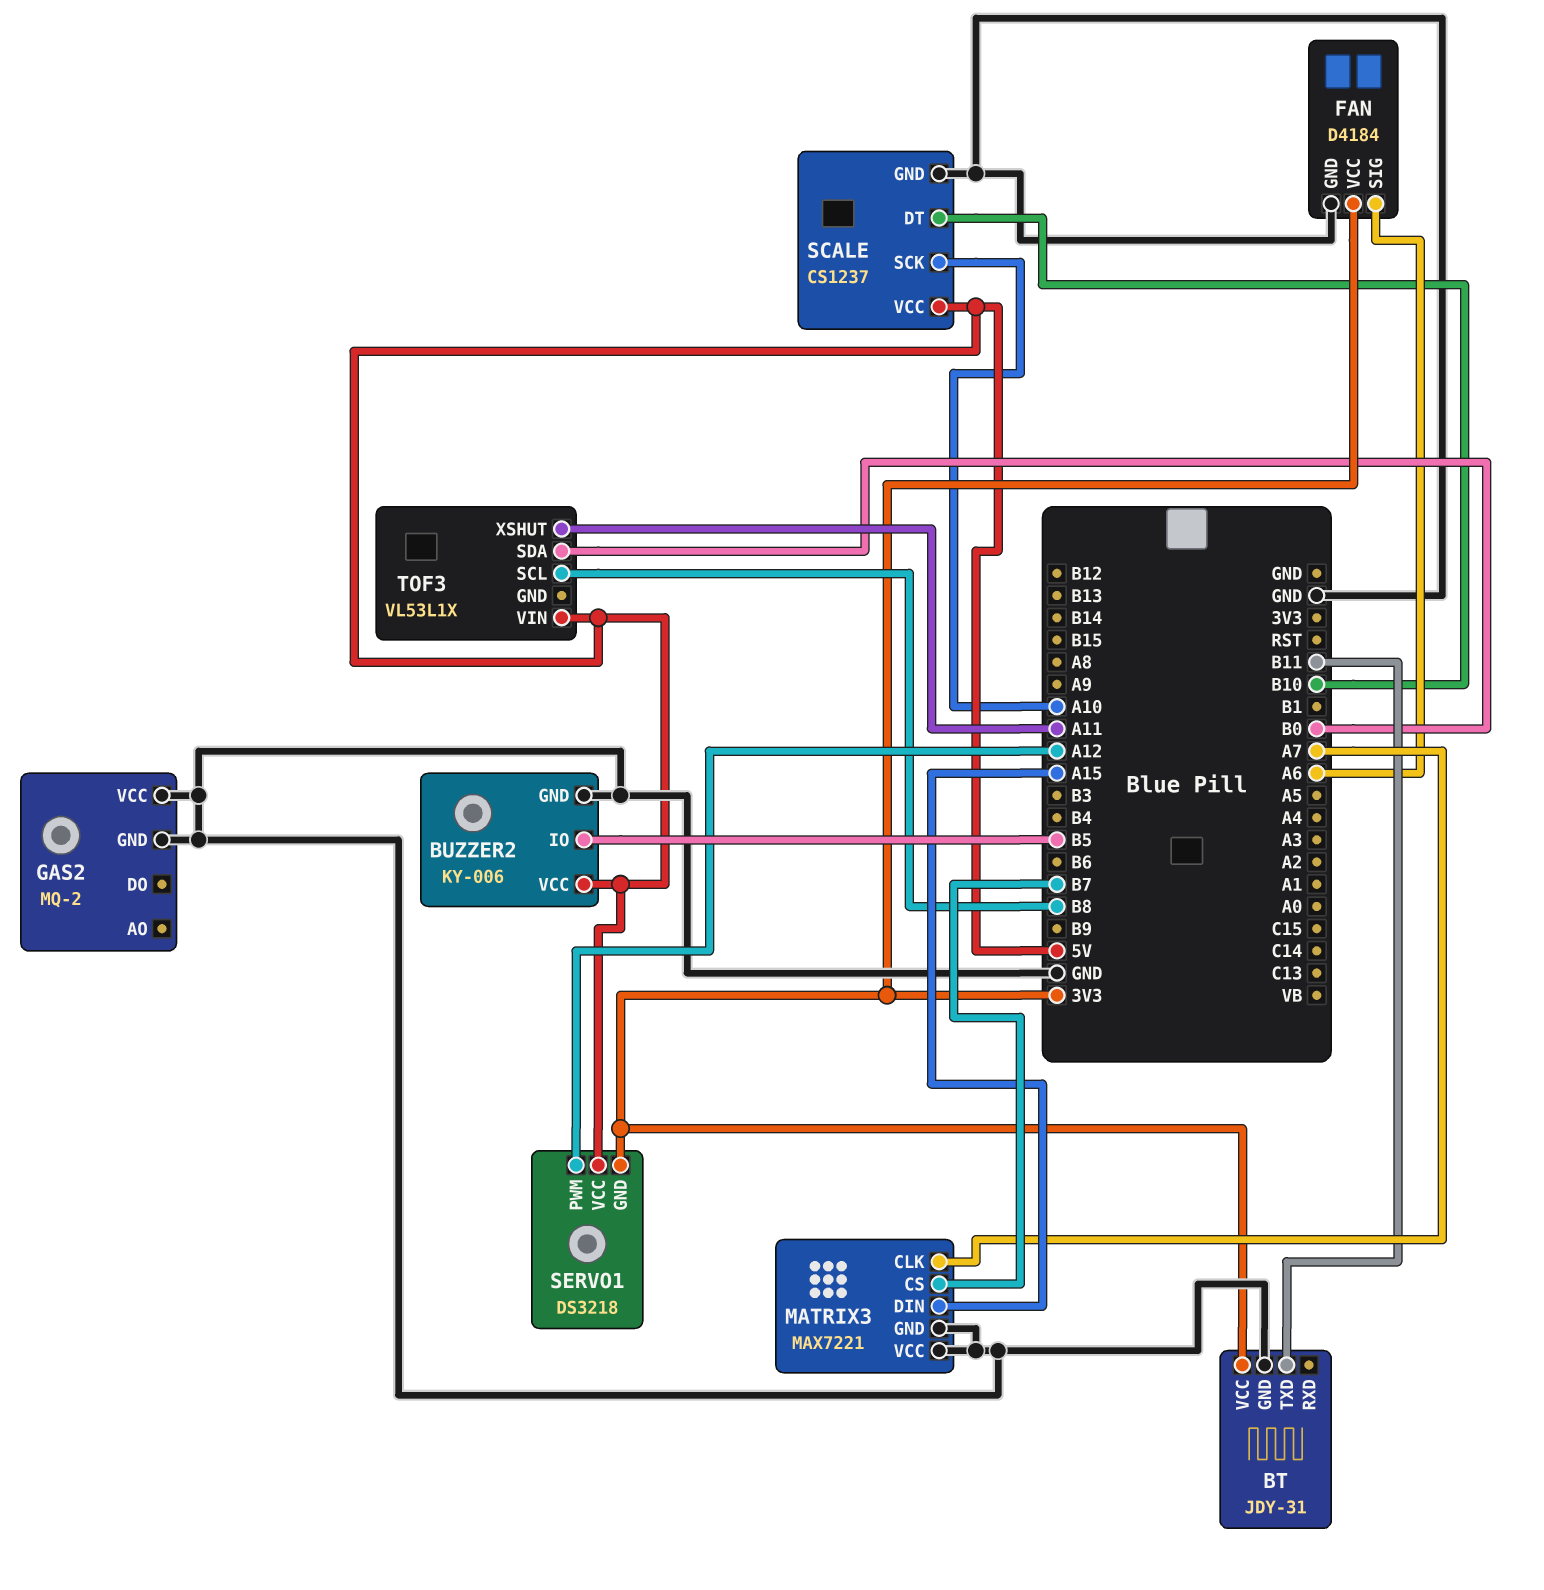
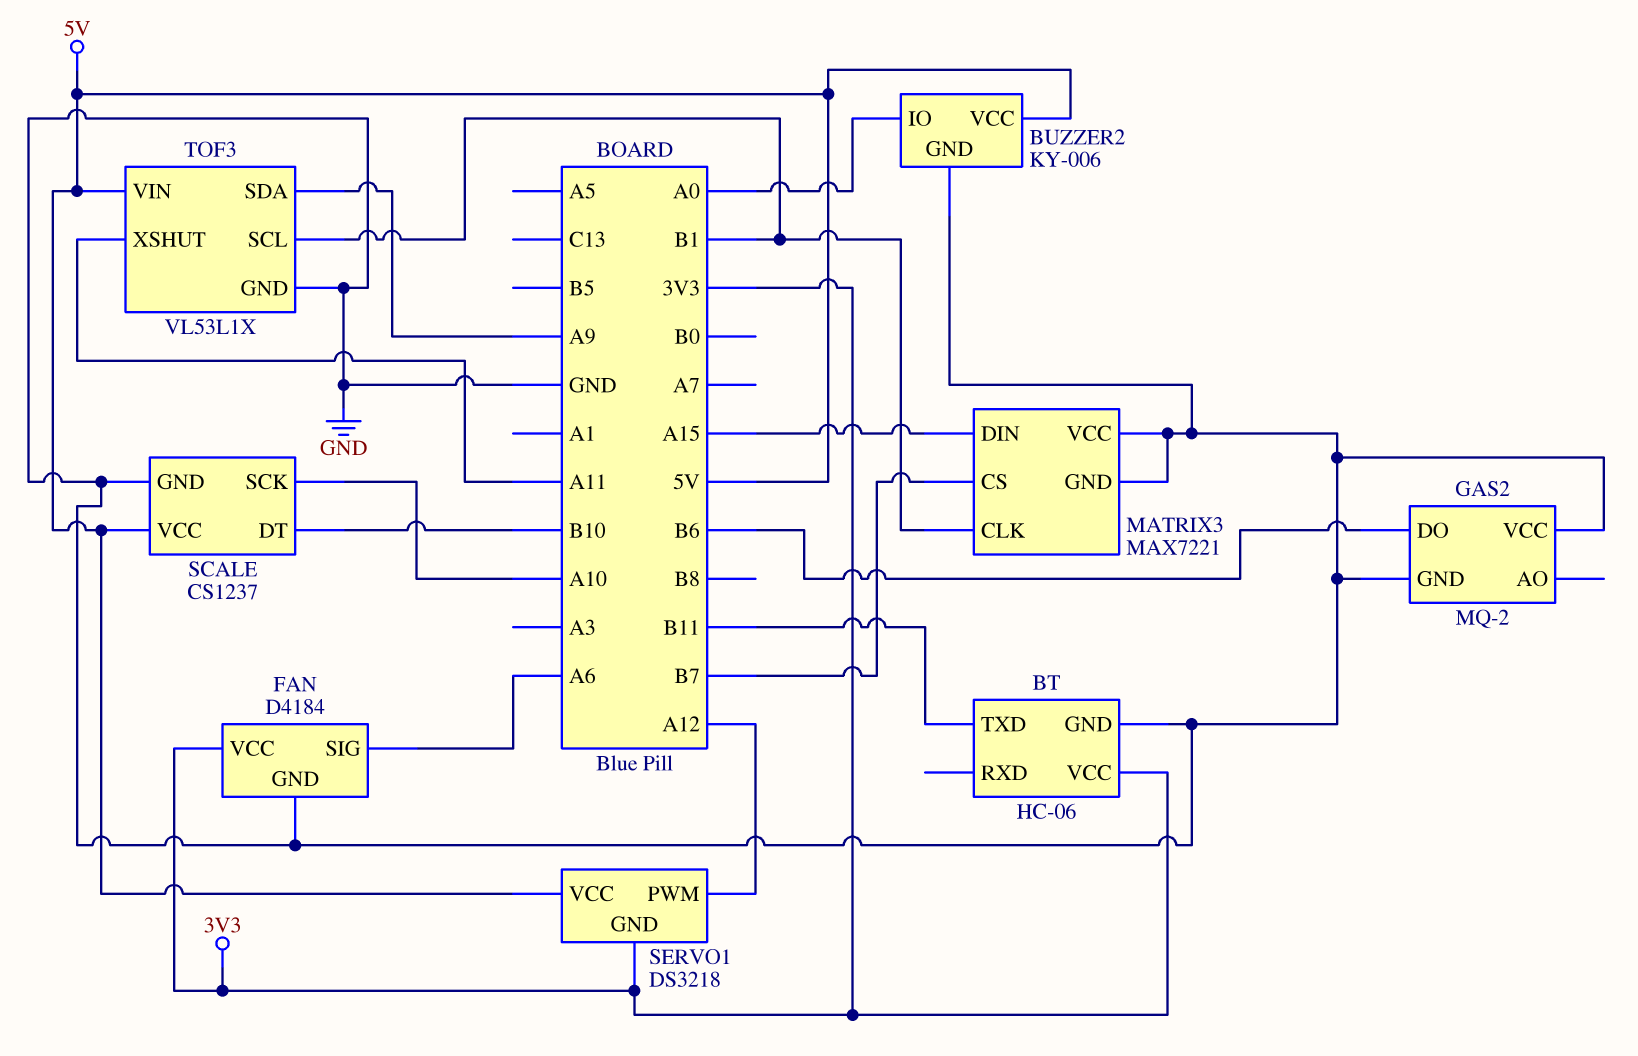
BT: JDY-31 -> HC-06
BUZZER2 pin IO: B5 -> A0
GAS2 pin DO: none -> B6
MATRIX3 pin CLK: A7 -> B1
TOF3 pin GND: none -> GND
TOF3 pin SCL: B8 -> B1
TOF3 pin SDA: B0 -> A9

